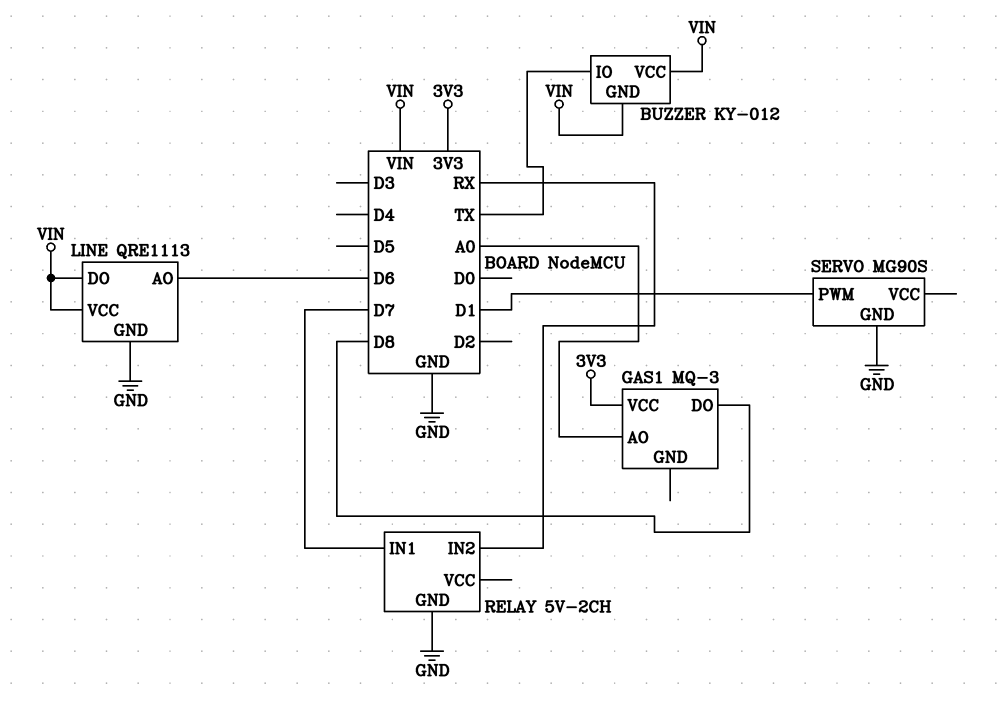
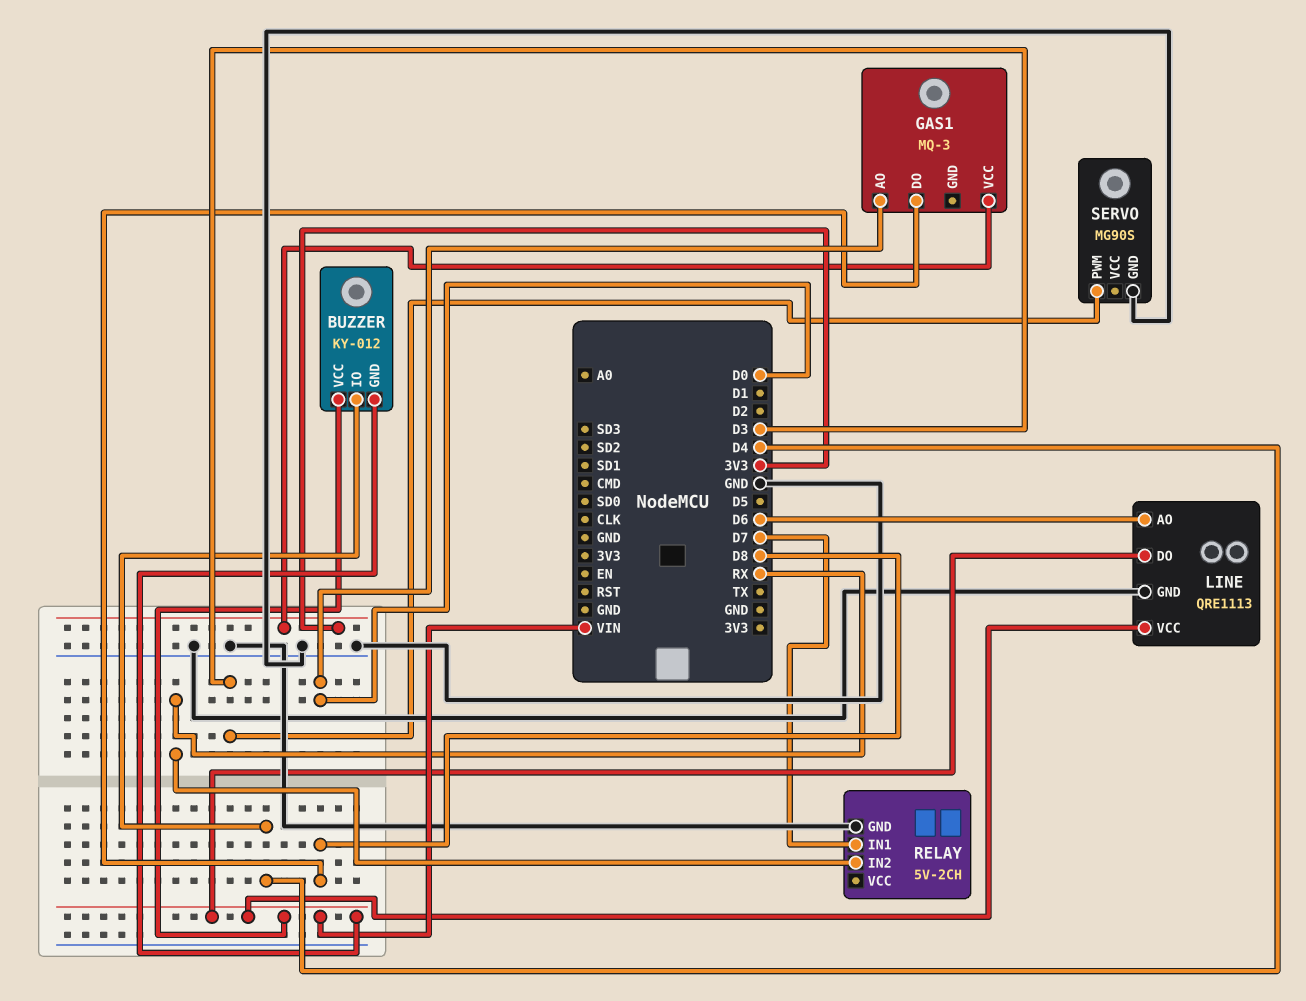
BUZZER pin IO: TX -> D4
GAS1 pin AO: A0 -> D0
SERVO pin PWM: D1 -> D3

